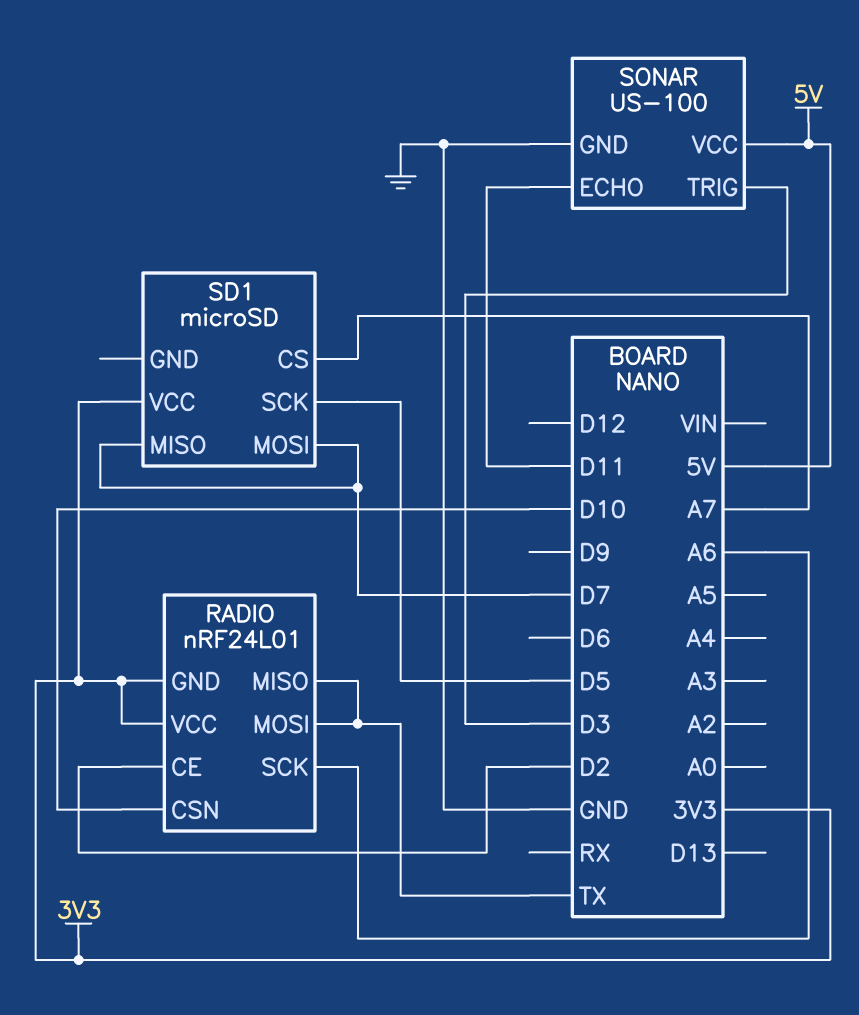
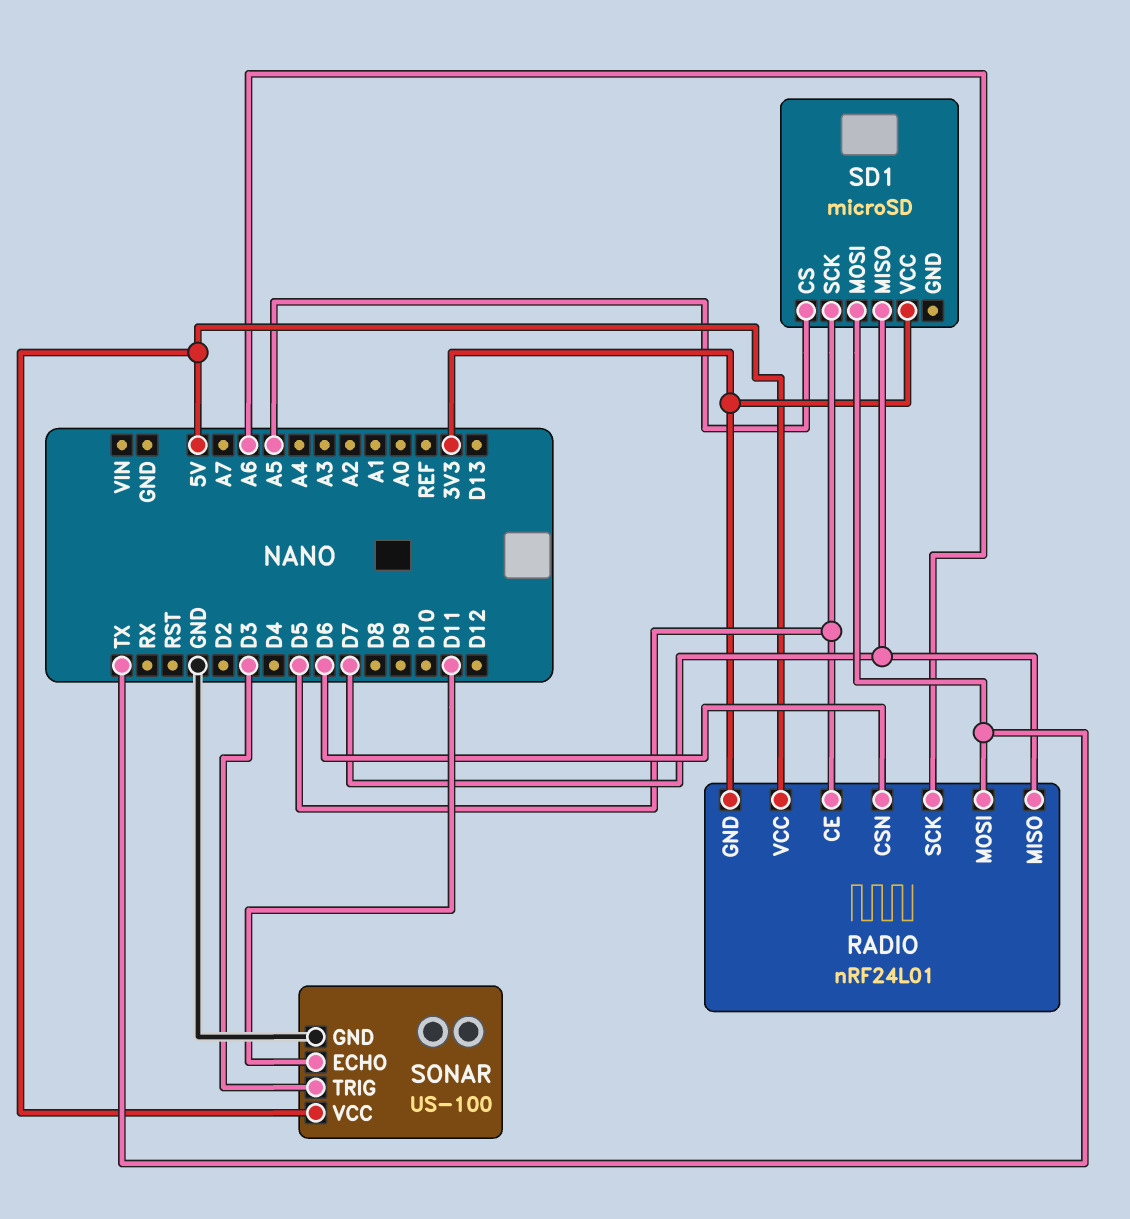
RADIO pin CE: D2 -> D5
RADIO pin CSN: D10 -> D6
RADIO pin MISO: TX -> D7
RADIO pin VCC: 3V3 -> 5V
SD1 pin CS: A7 -> A5
SD1 pin MOSI: D7 -> TX

